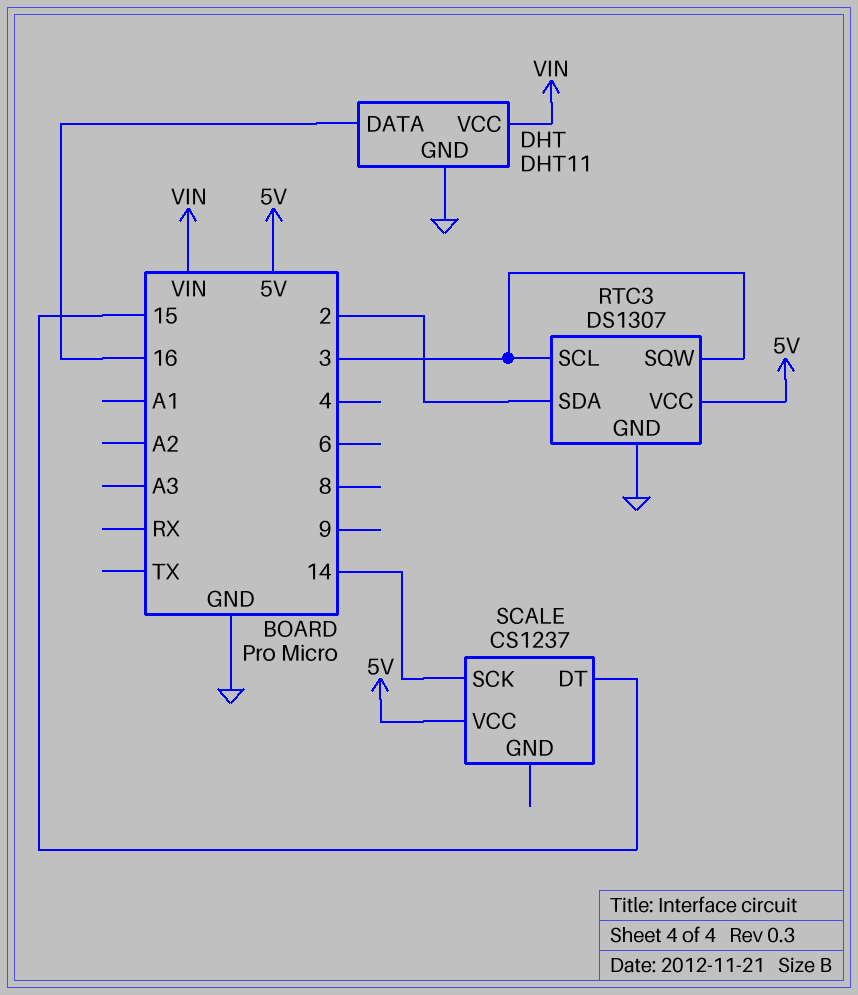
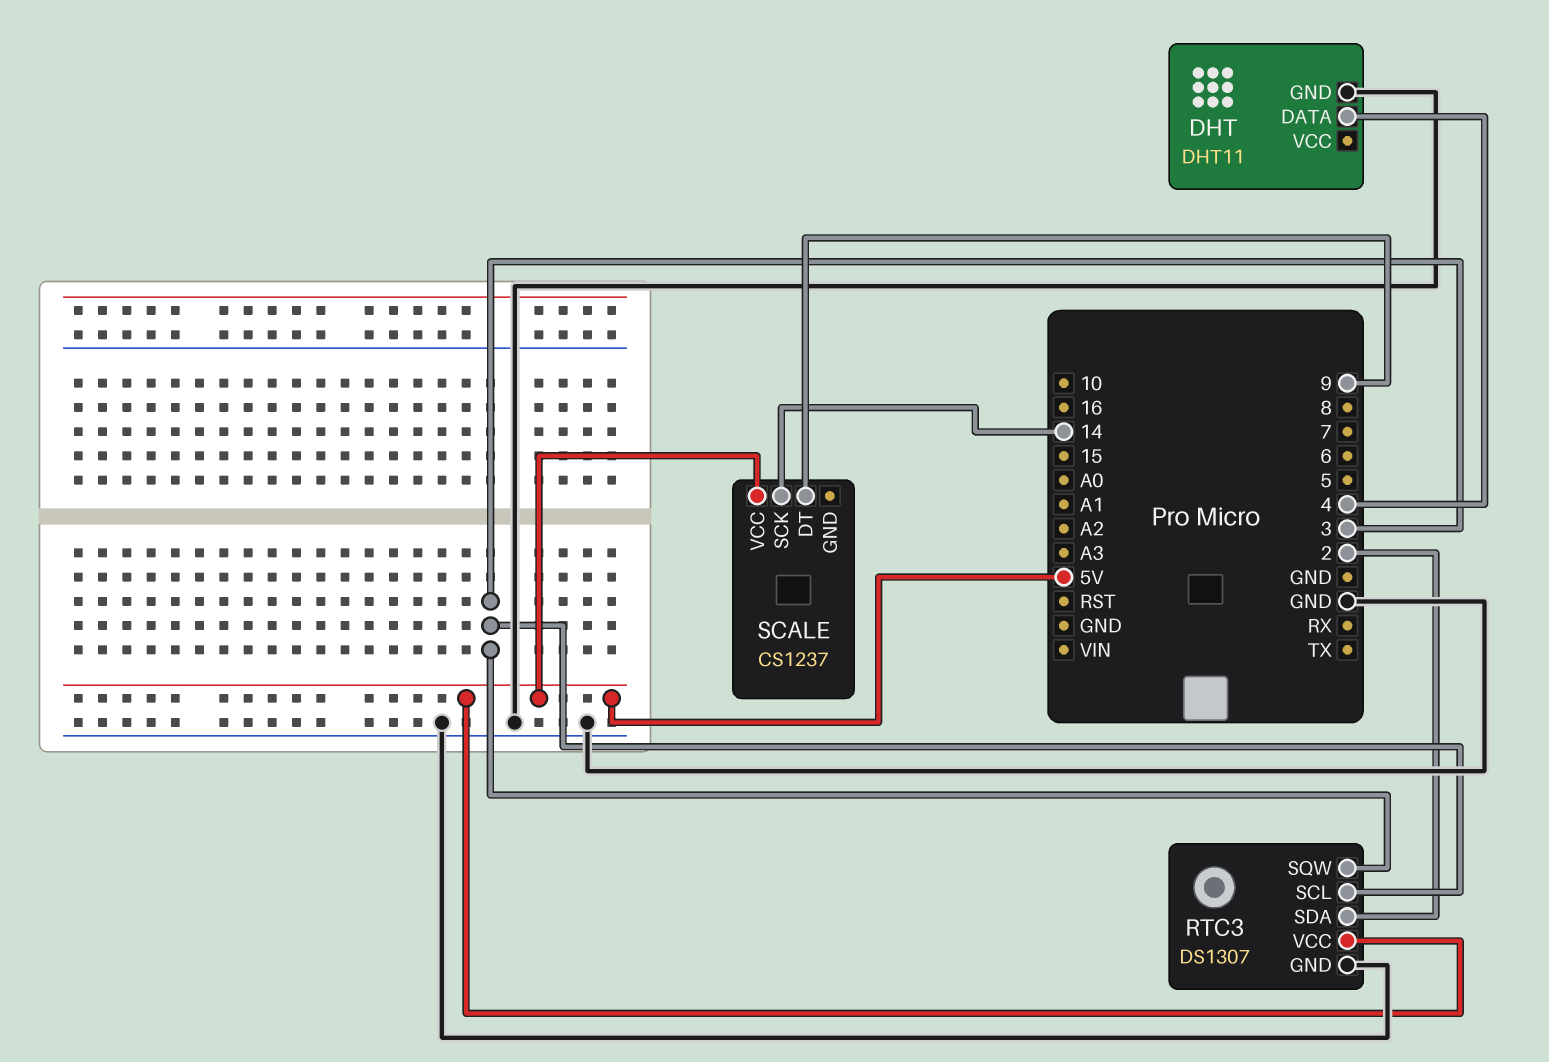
DHT pin DATA: 16 -> 4
DHT pin VCC: VIN -> none
SCALE pin DT: 15 -> 9

